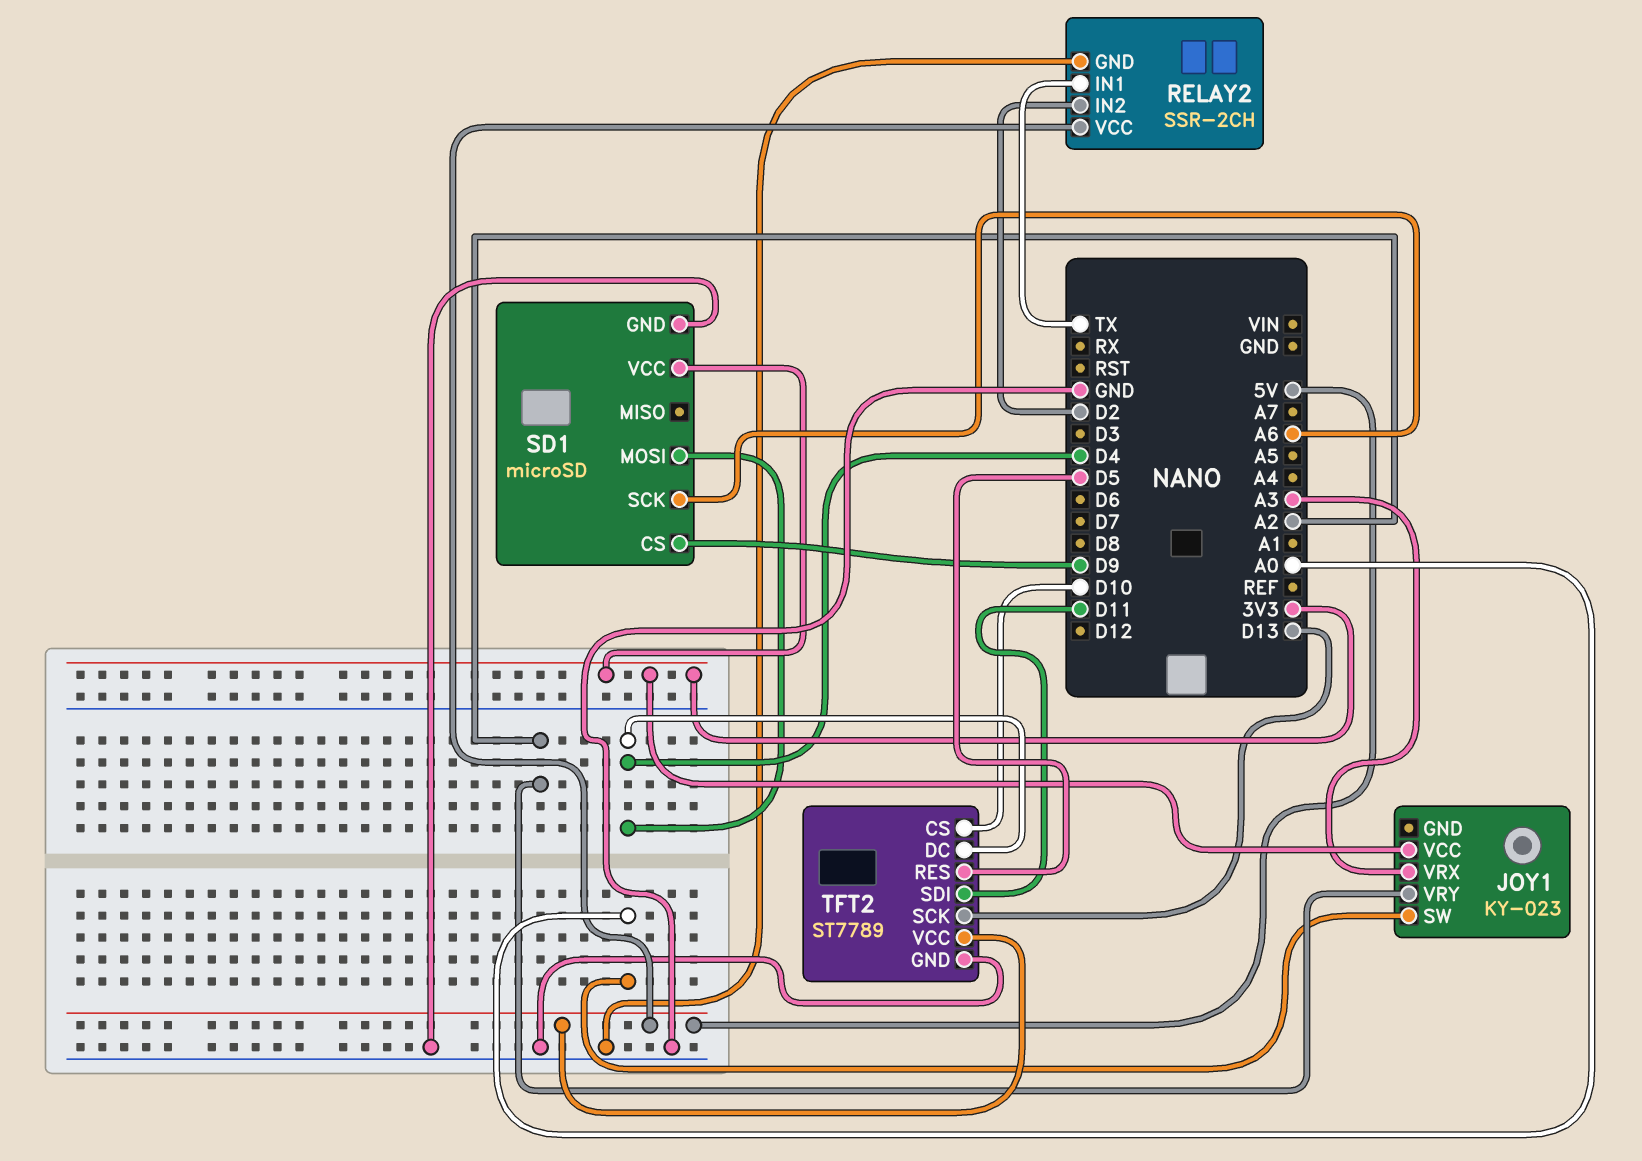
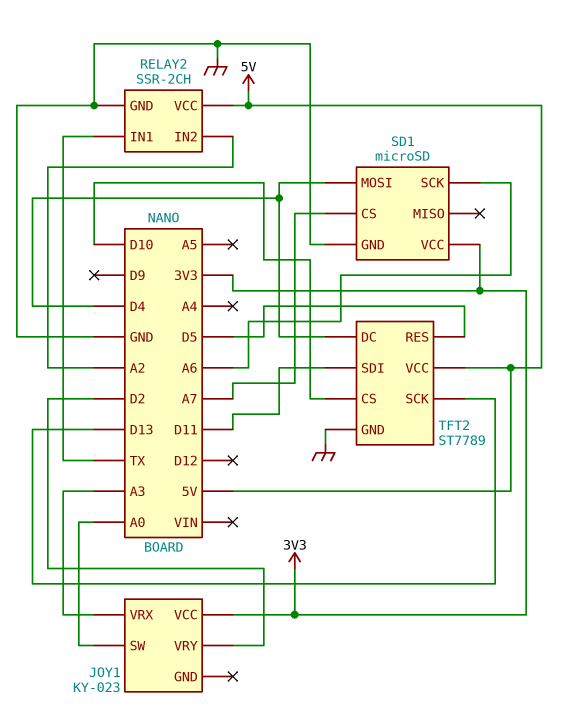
JOY1 pin VRY: A2 -> D2
RELAY2 pin IN2: D2 -> A2
SD1 pin CS: D9 -> A7

